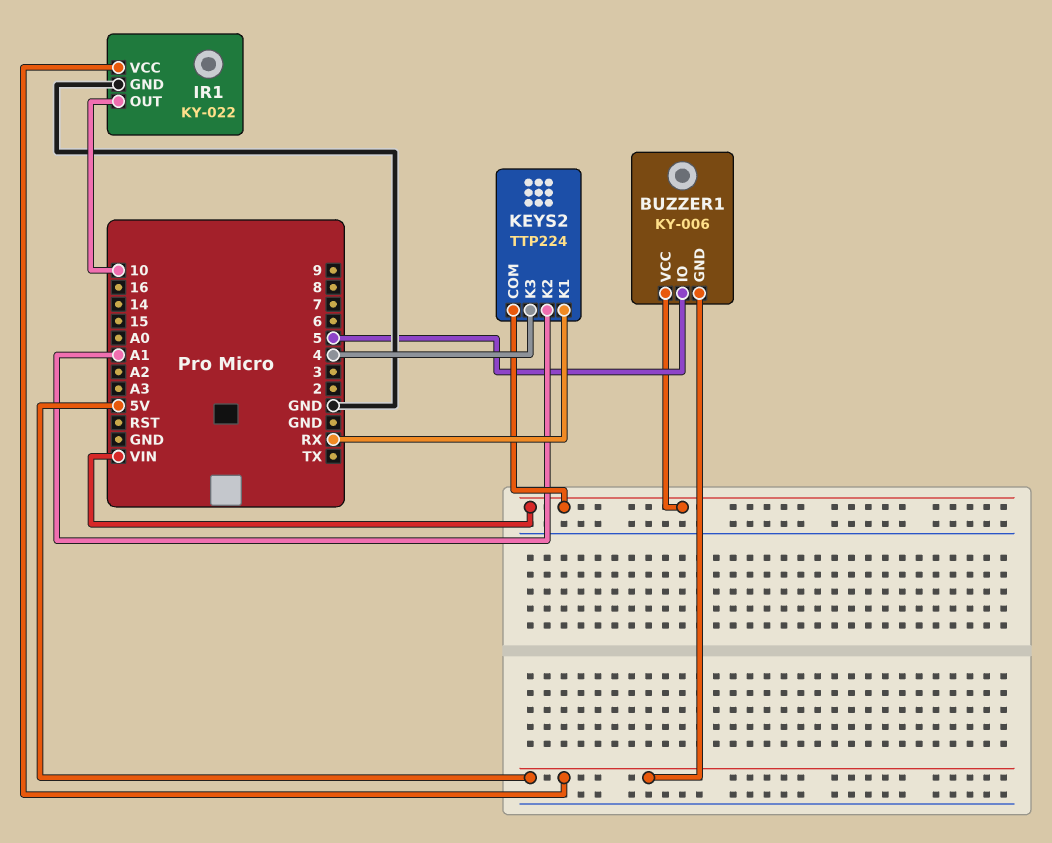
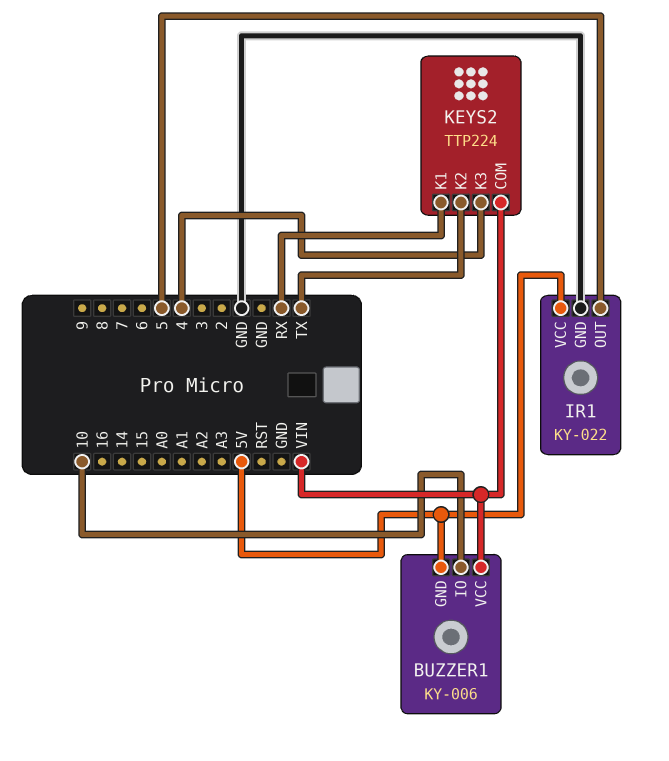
BUZZER1 pin IO: 5 -> 10
IR1 pin OUT: 10 -> 5
KEYS2 pin K2: A1 -> TX

